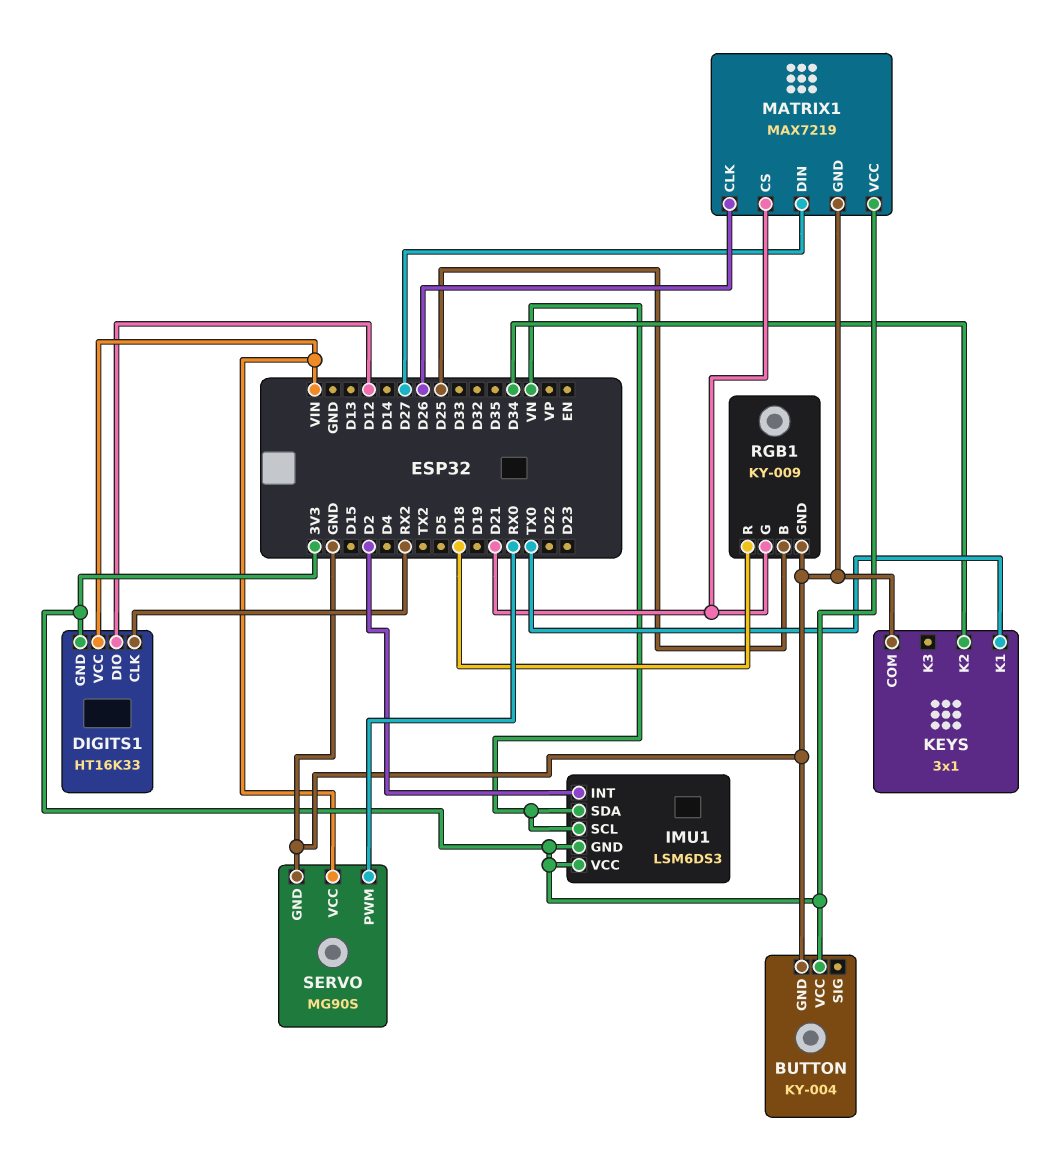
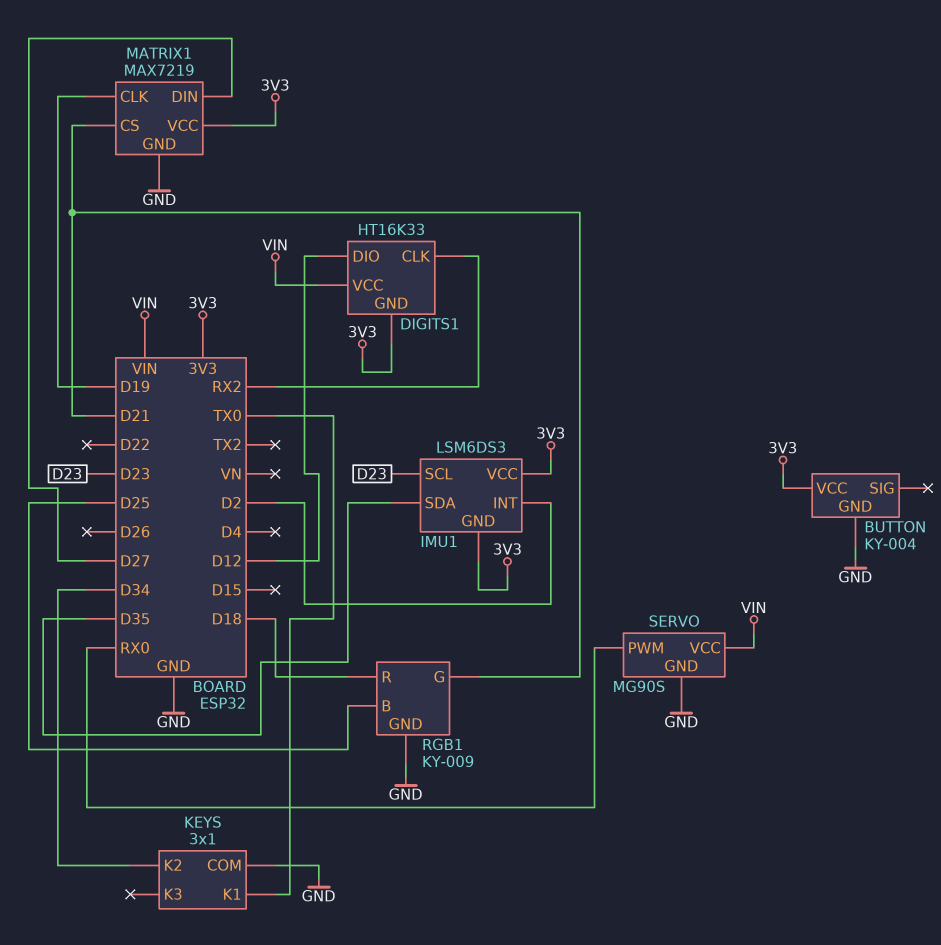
IMU1 pin SCL: VN -> D23
IMU1 pin SDA: VN -> D35
MATRIX1 pin CLK: D26 -> D19

